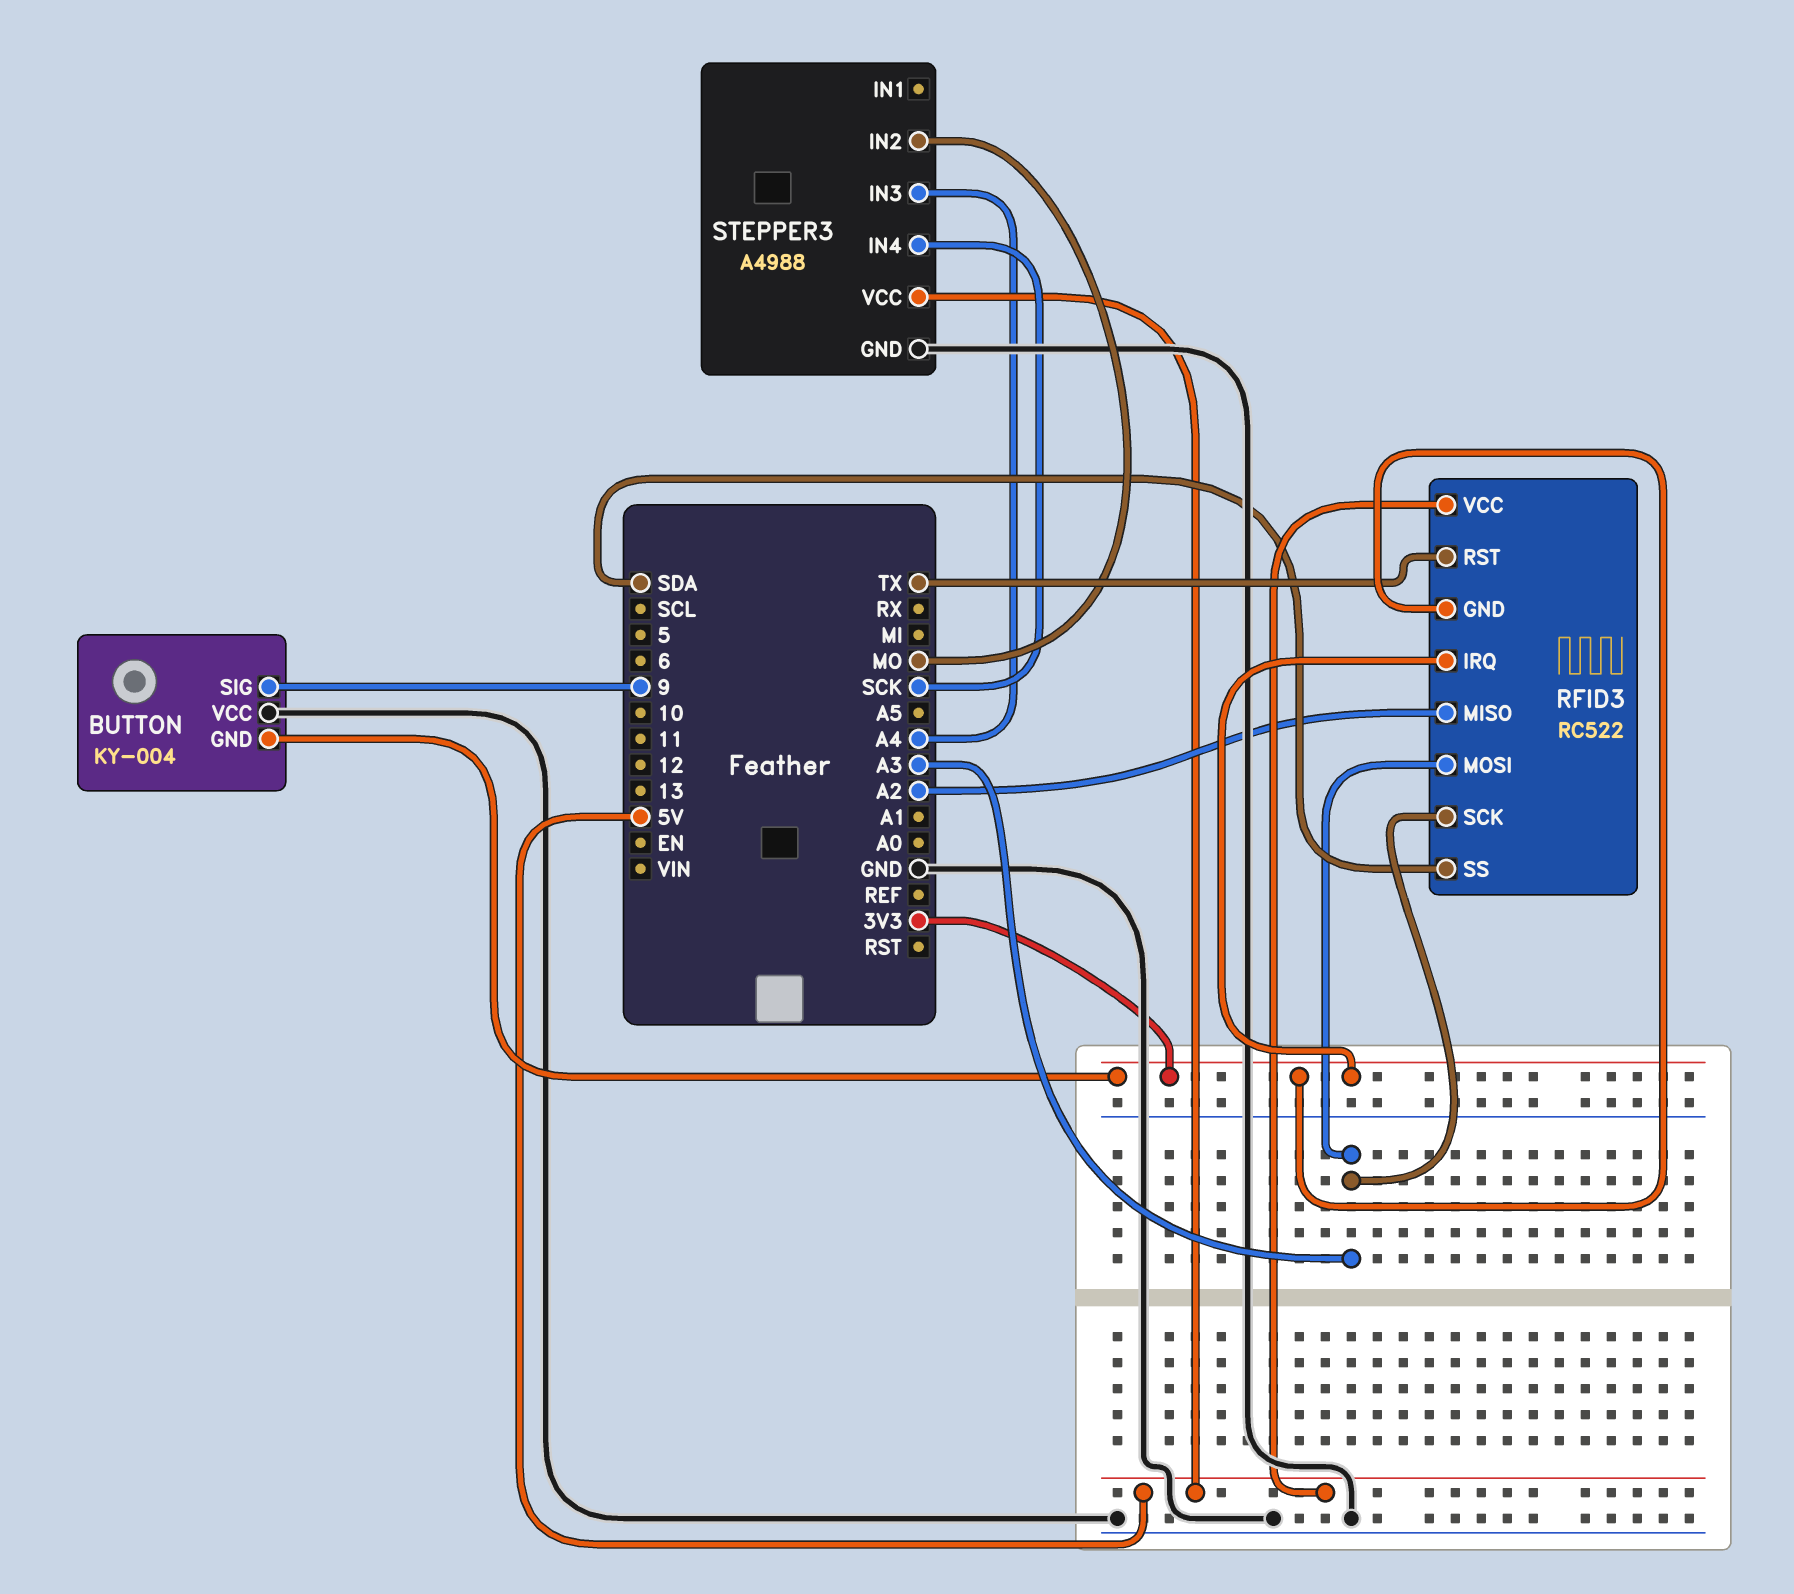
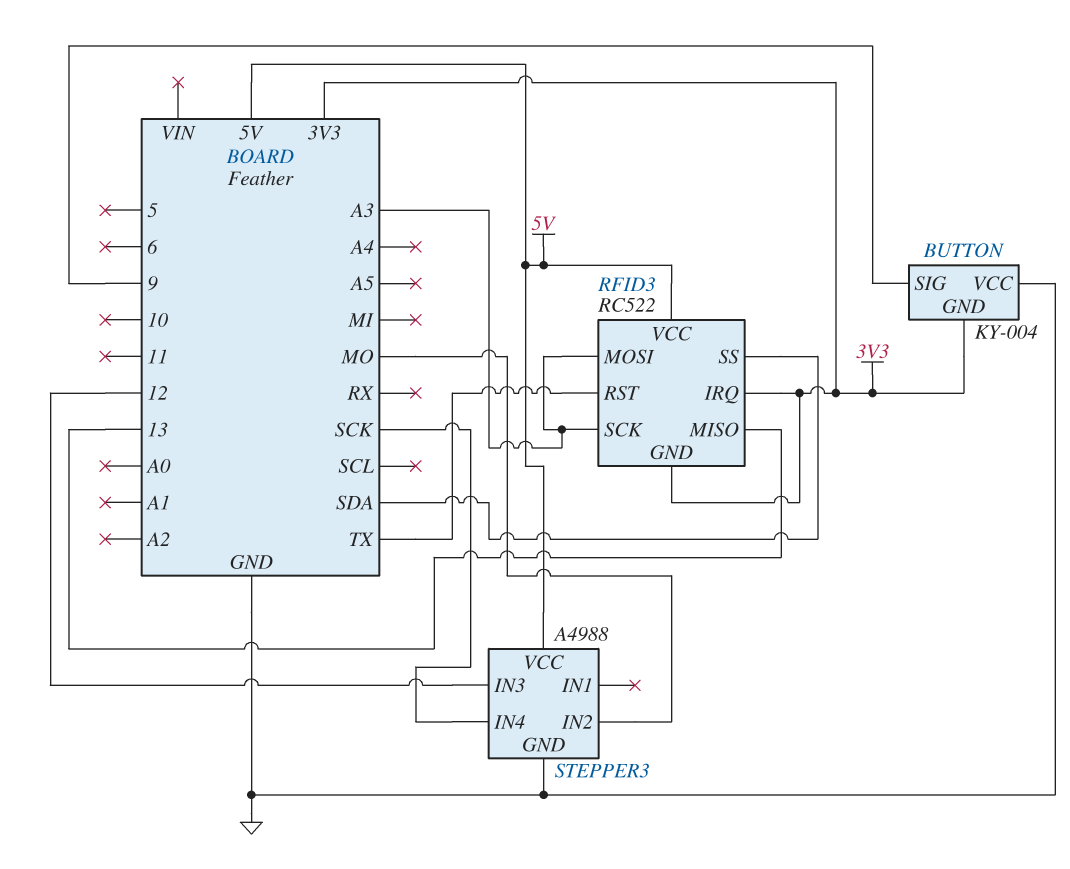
RFID3 pin MISO: A2 -> 13
STEPPER3 pin IN3: A4 -> 12

